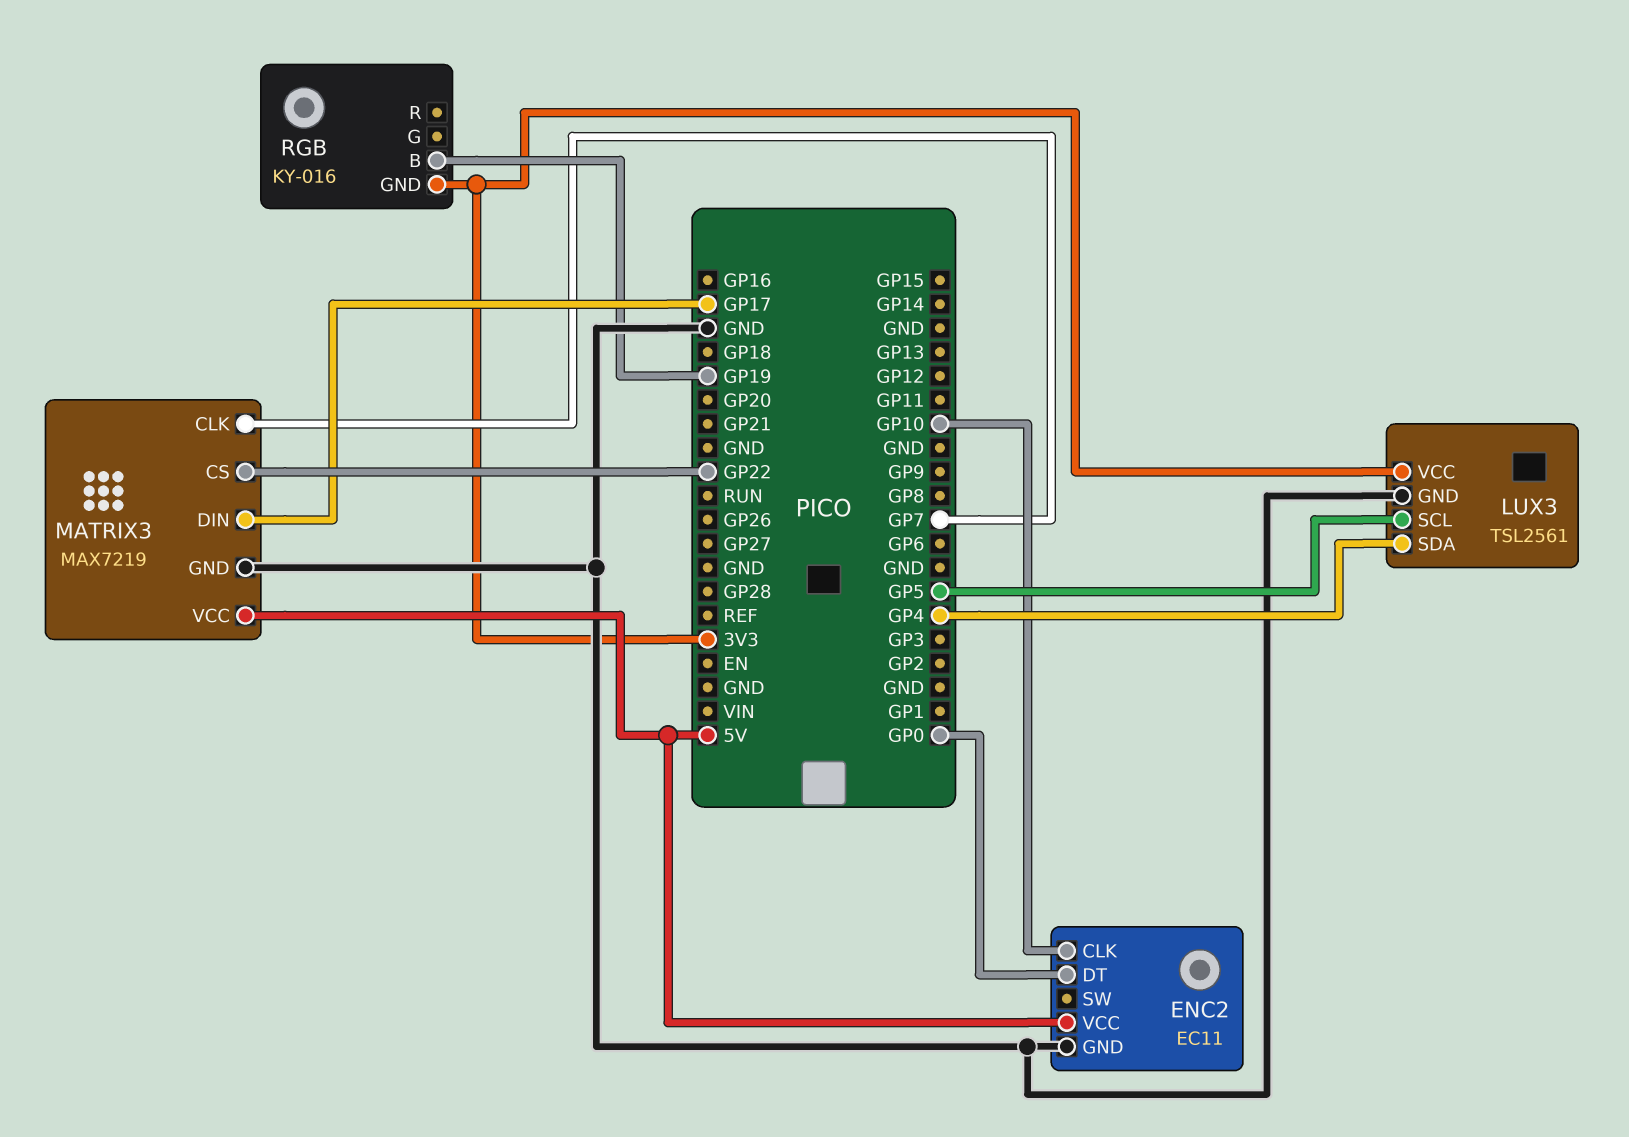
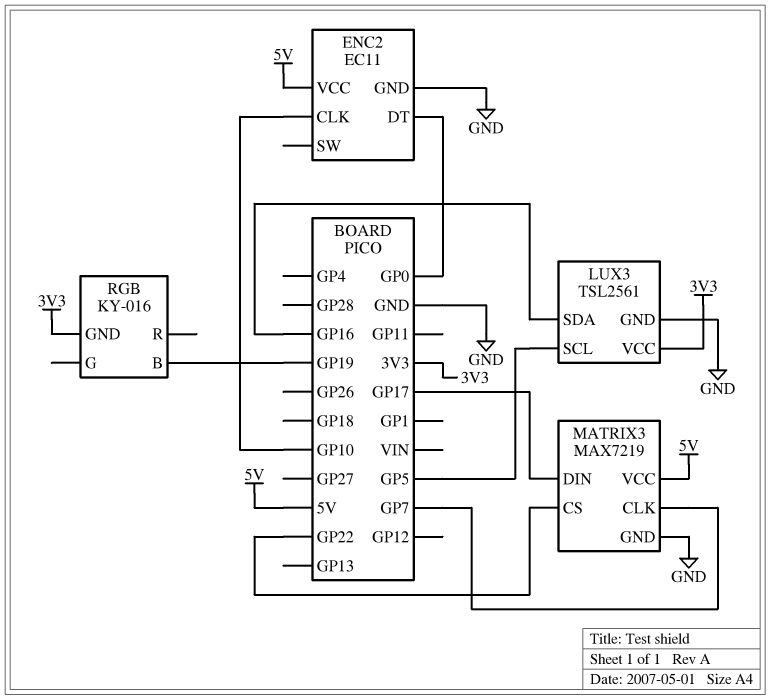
LUX3 pin SDA: GP4 -> GP16

